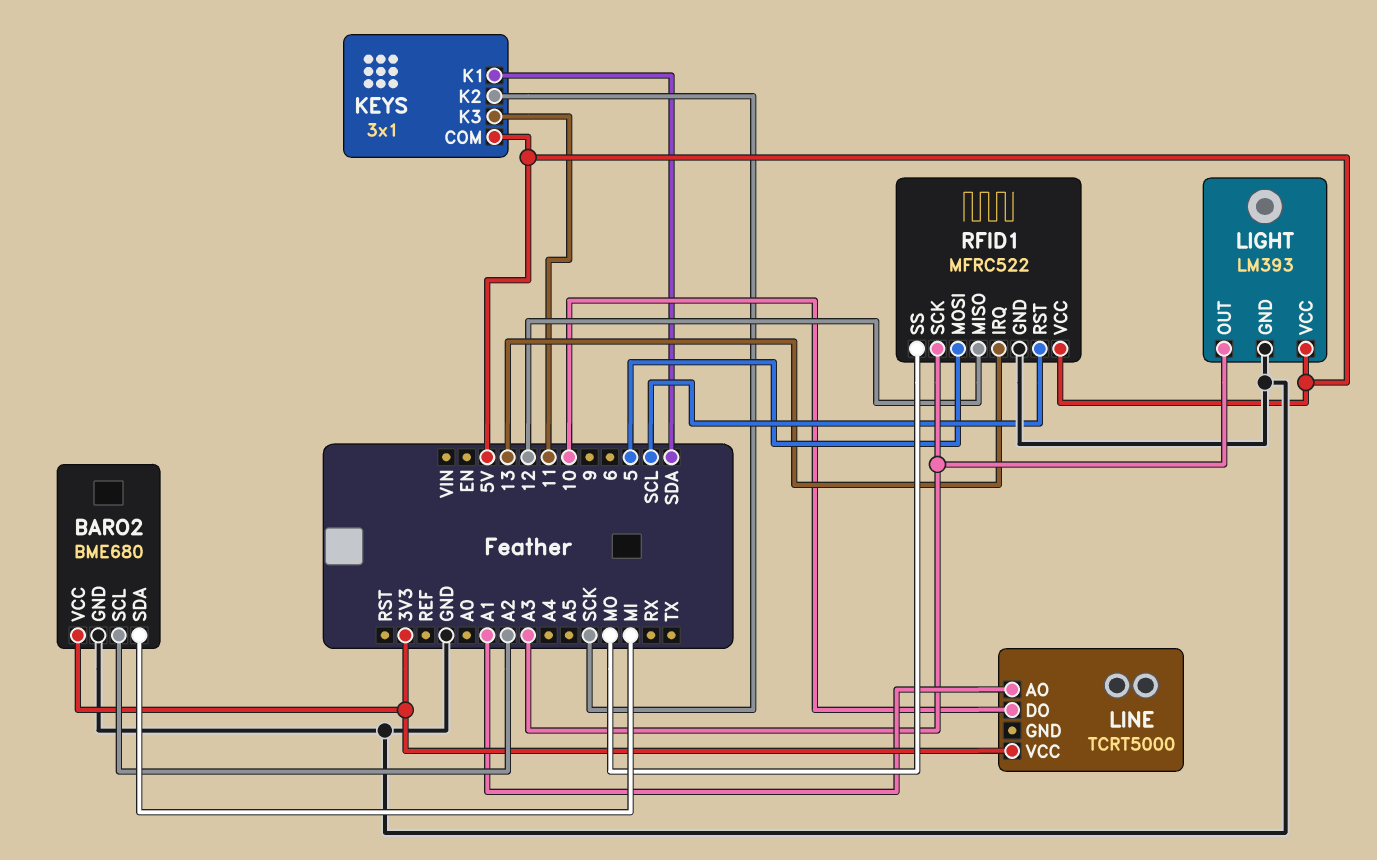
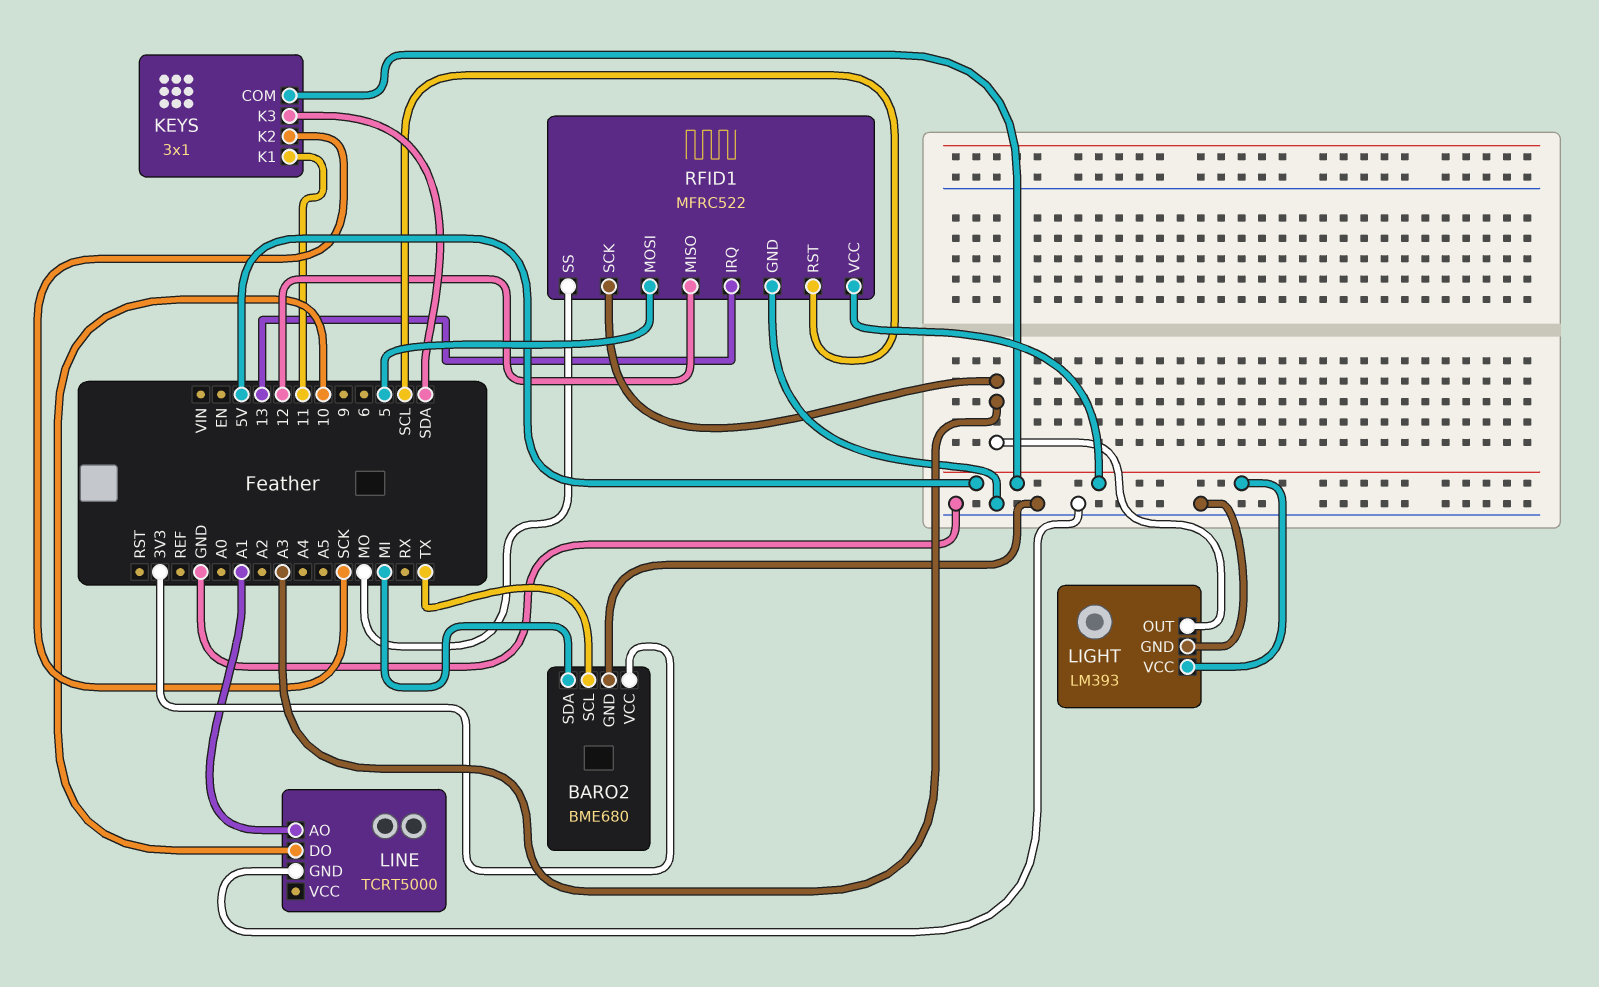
BARO2 pin SCL: A2 -> TX
KEYS pin K1: SDA -> 11
KEYS pin K3: 11 -> SDA
LINE pin GND: none -> GND
LINE pin VCC: 3V3 -> none

